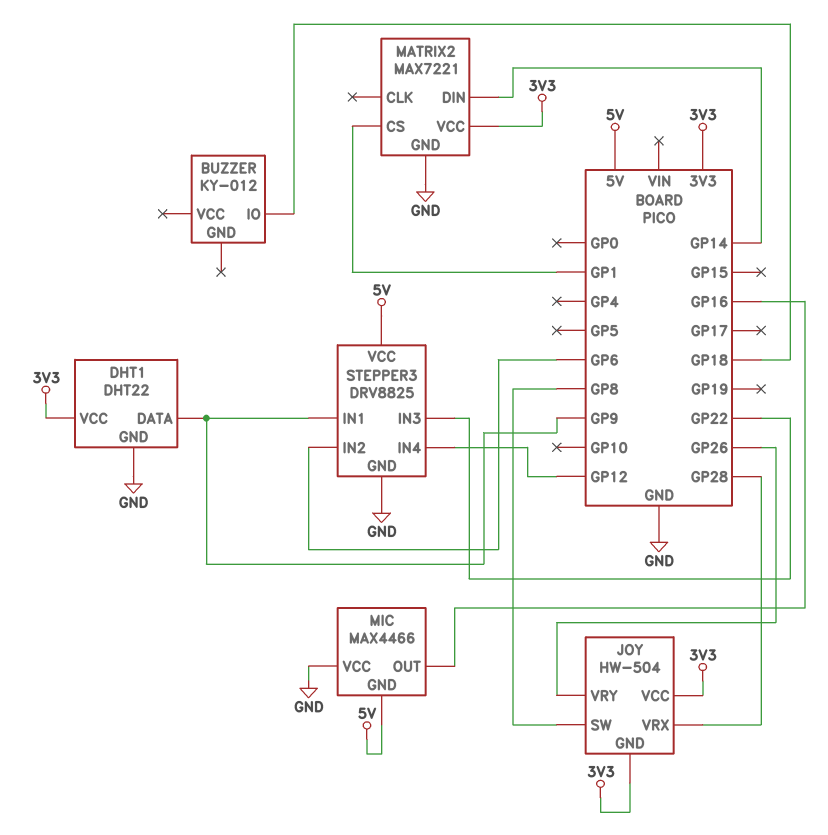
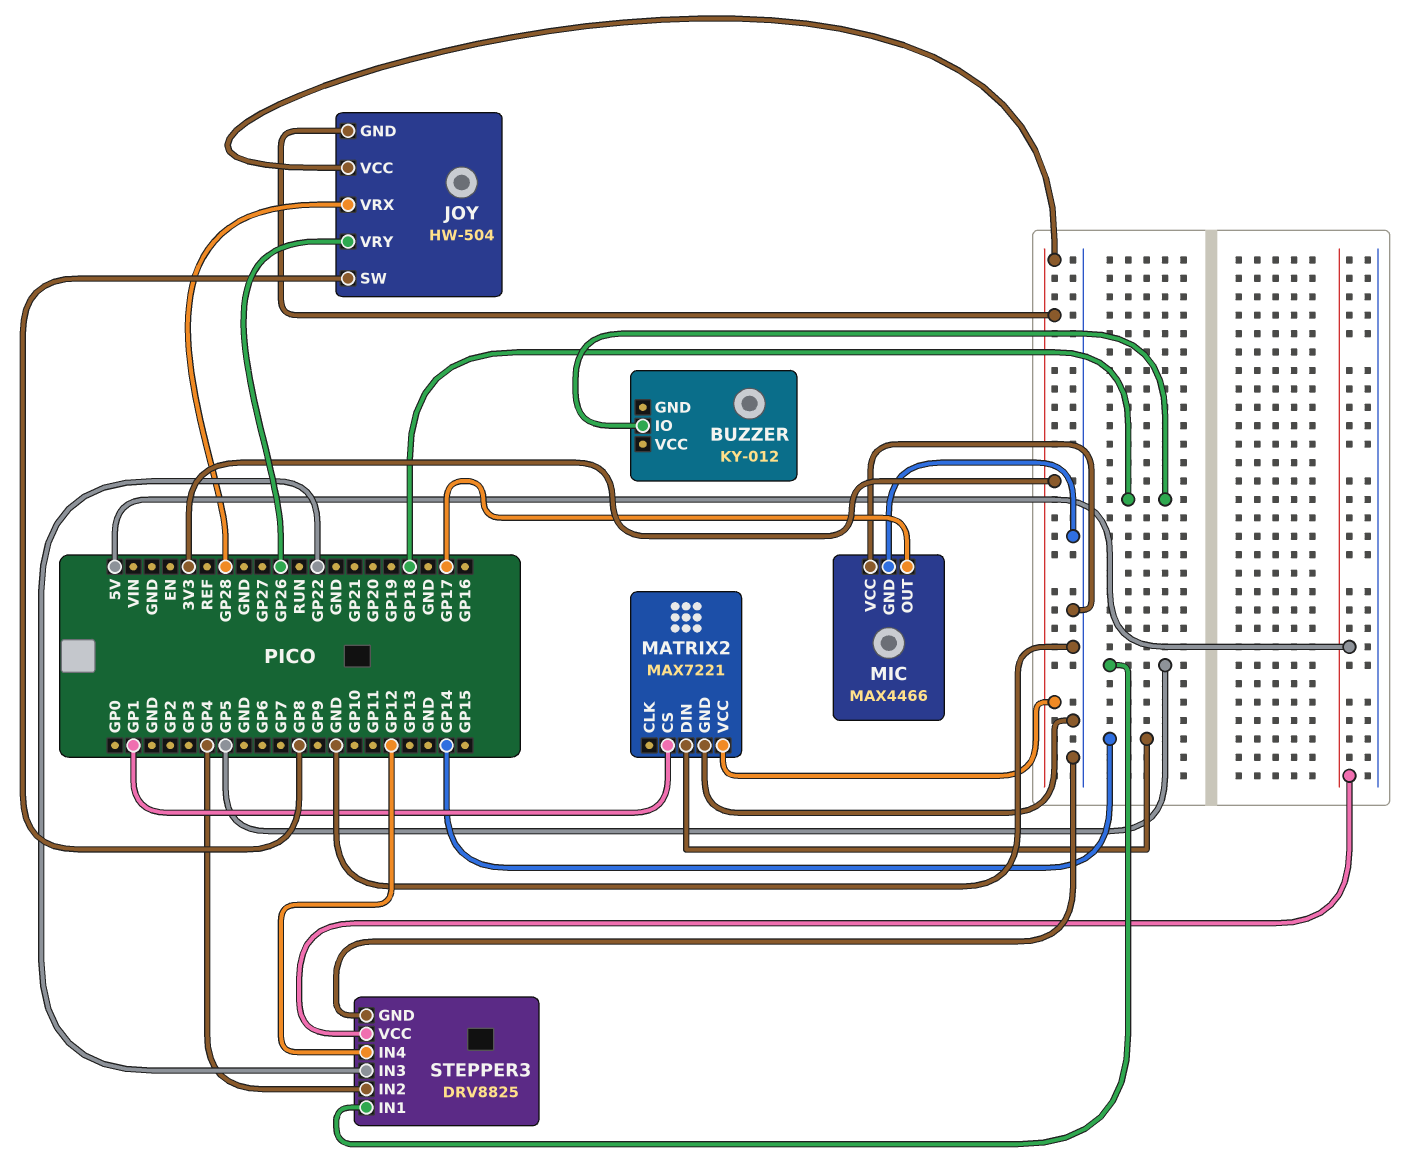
DHT1: DHT22 -> none
DHT1 pin DATA: GP9 -> none
DHT1 pin GND: GND -> none
DHT1 pin VCC: 3V3 -> none
MIC pin GND: 5V -> GND
MIC pin OUT: GP16 -> GP17
STEPPER3 pin IN1: GP9 -> GP5
STEPPER3 pin IN2: GP6 -> GP4

